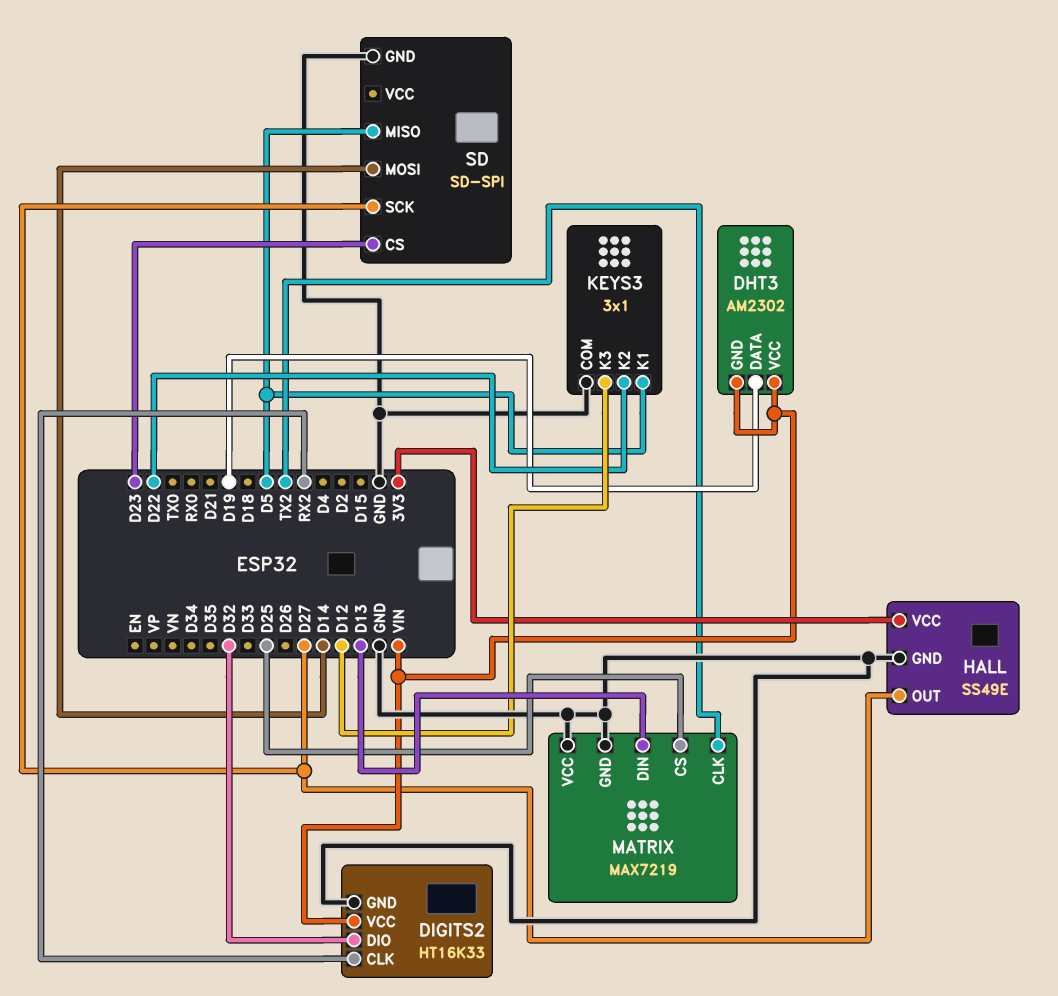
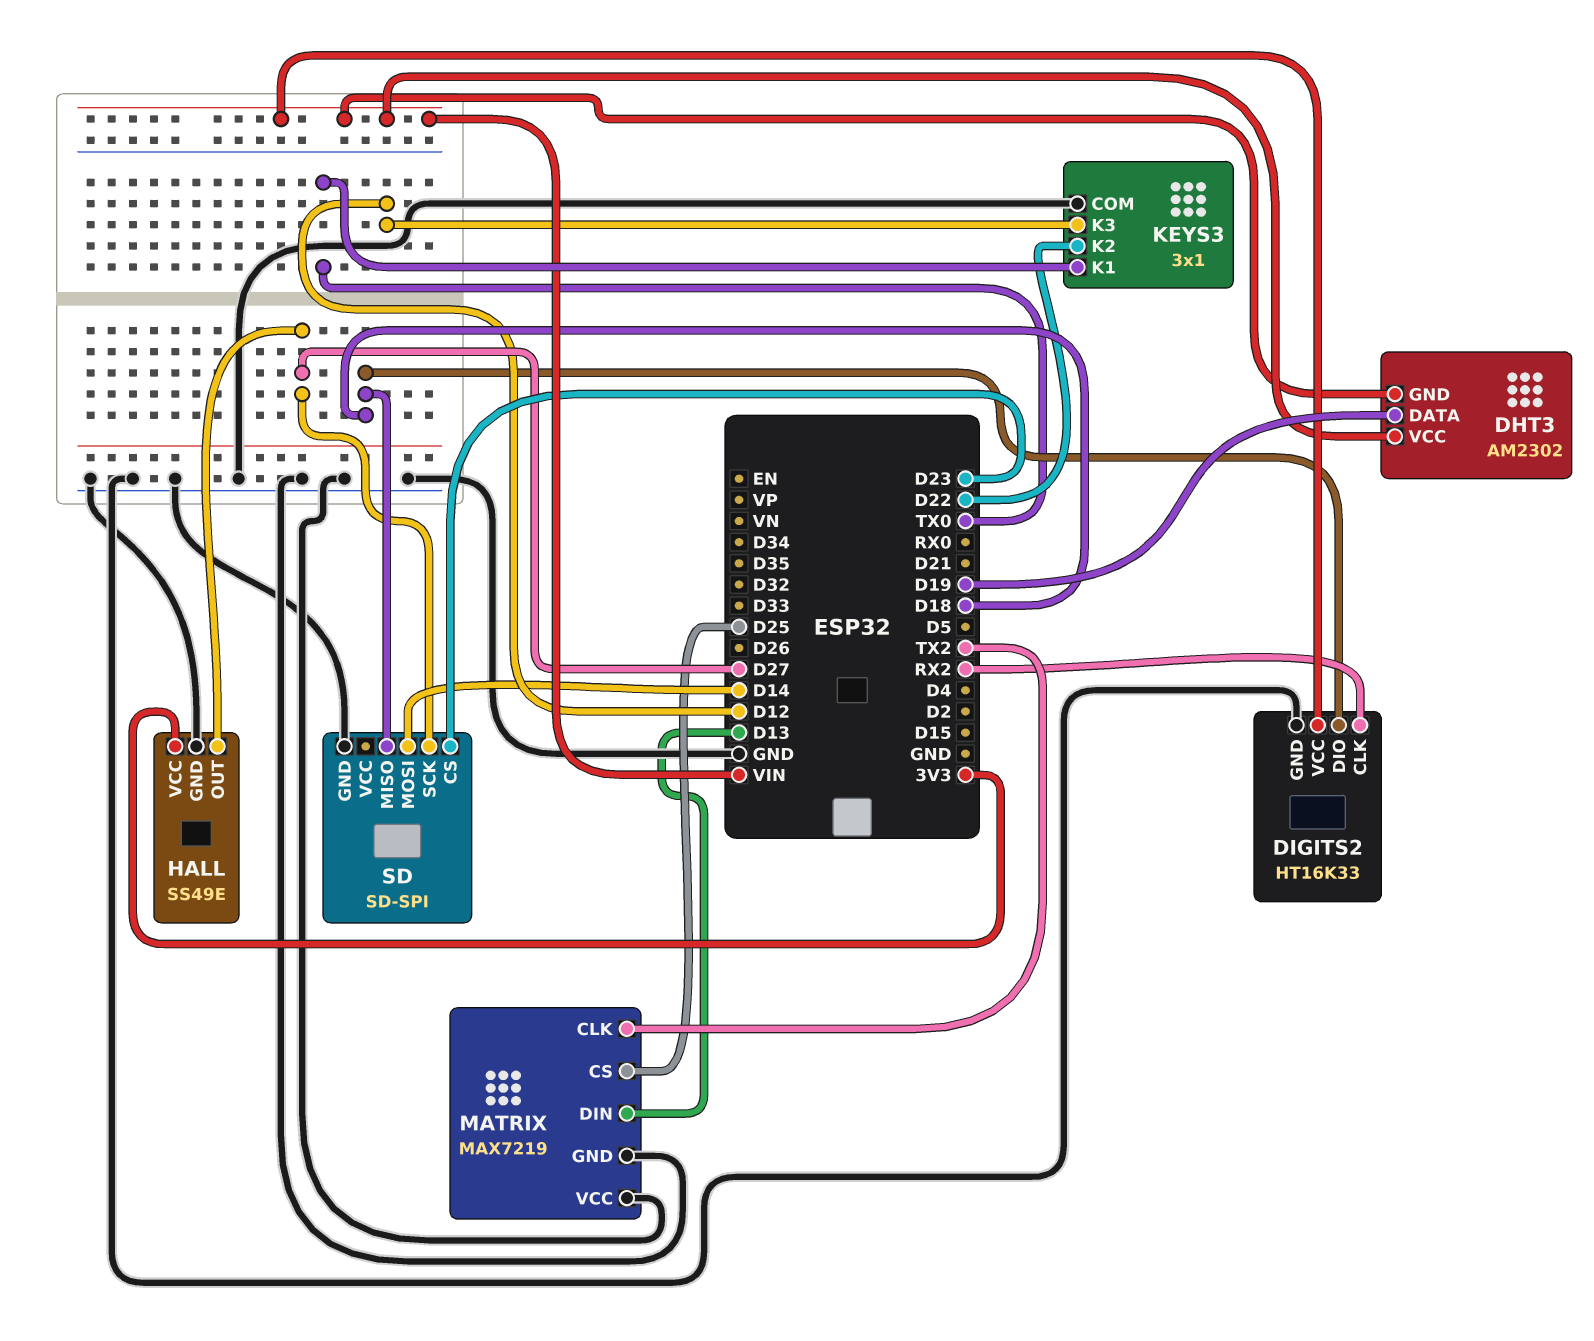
DIGITS2 pin DIO: D32 -> D18
KEYS3 pin K1: D5 -> TX0
SD pin MISO: D5 -> D18

